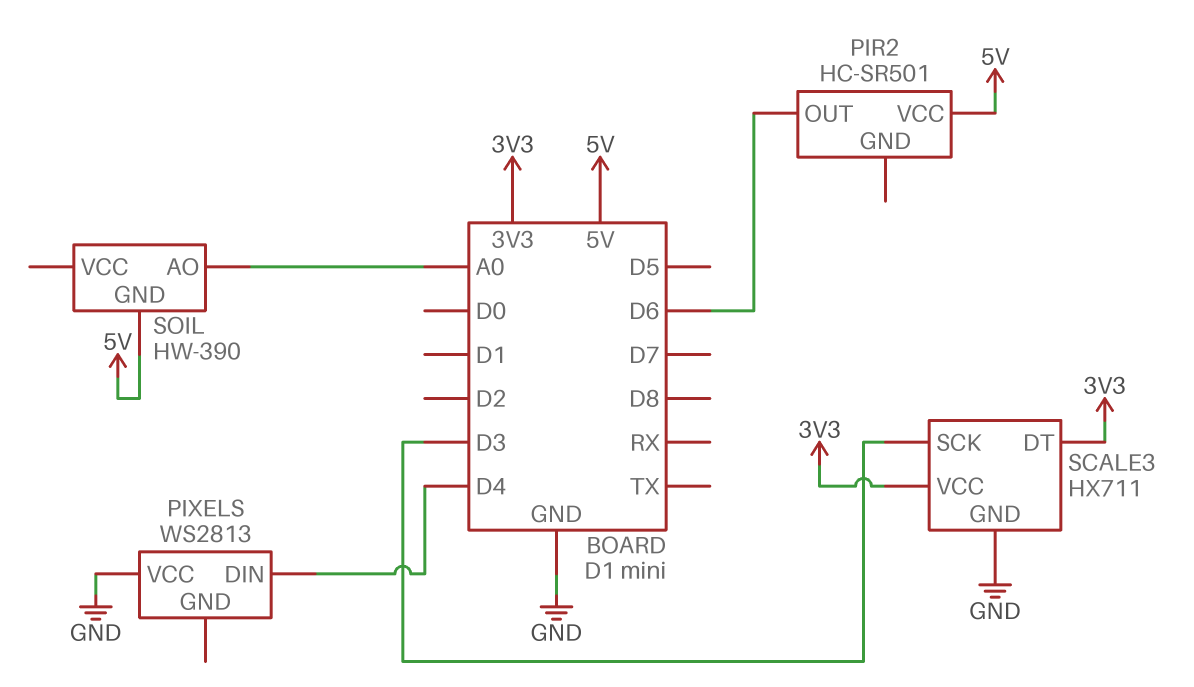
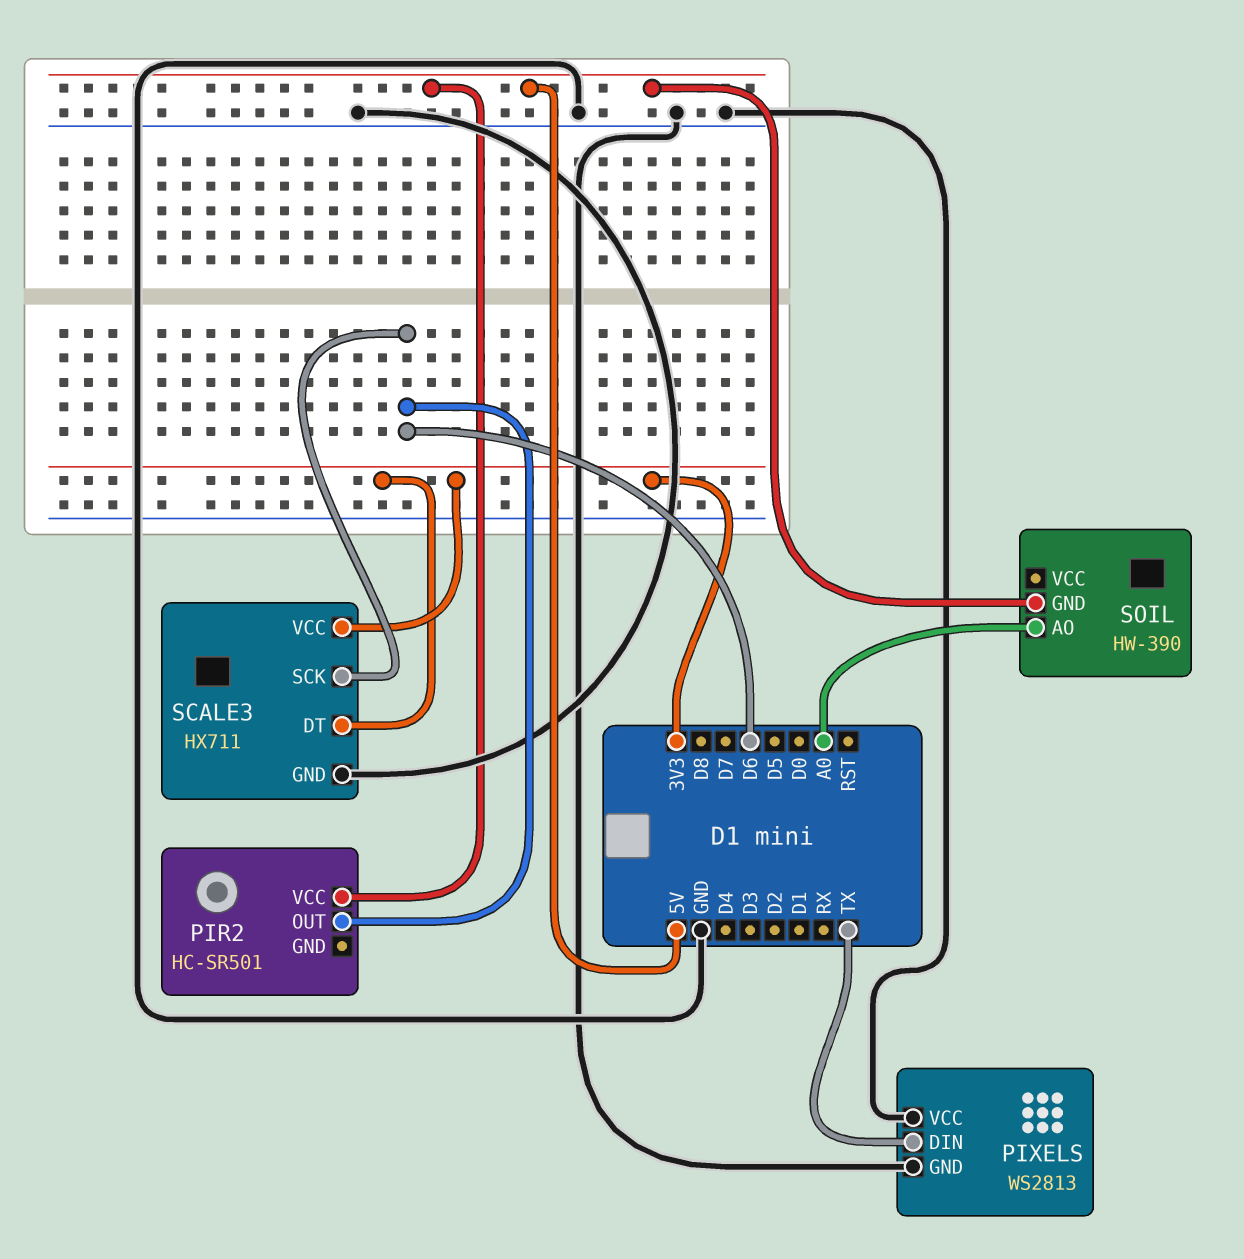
PIXELS pin DIN: D4 -> TX
PIXELS pin GND: none -> GND
SCALE3 pin SCK: D3 -> D6

